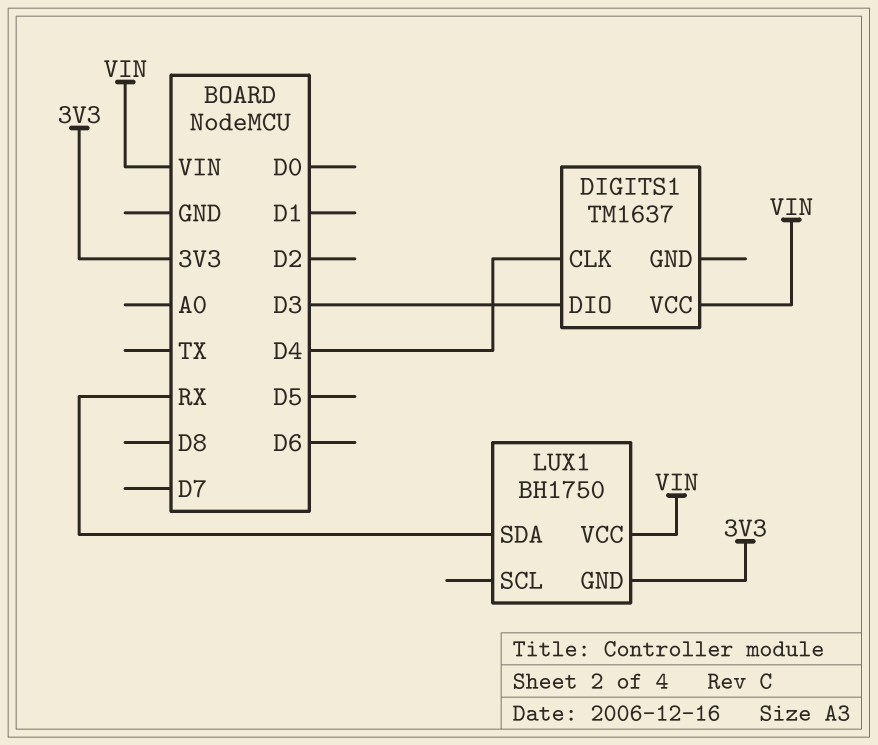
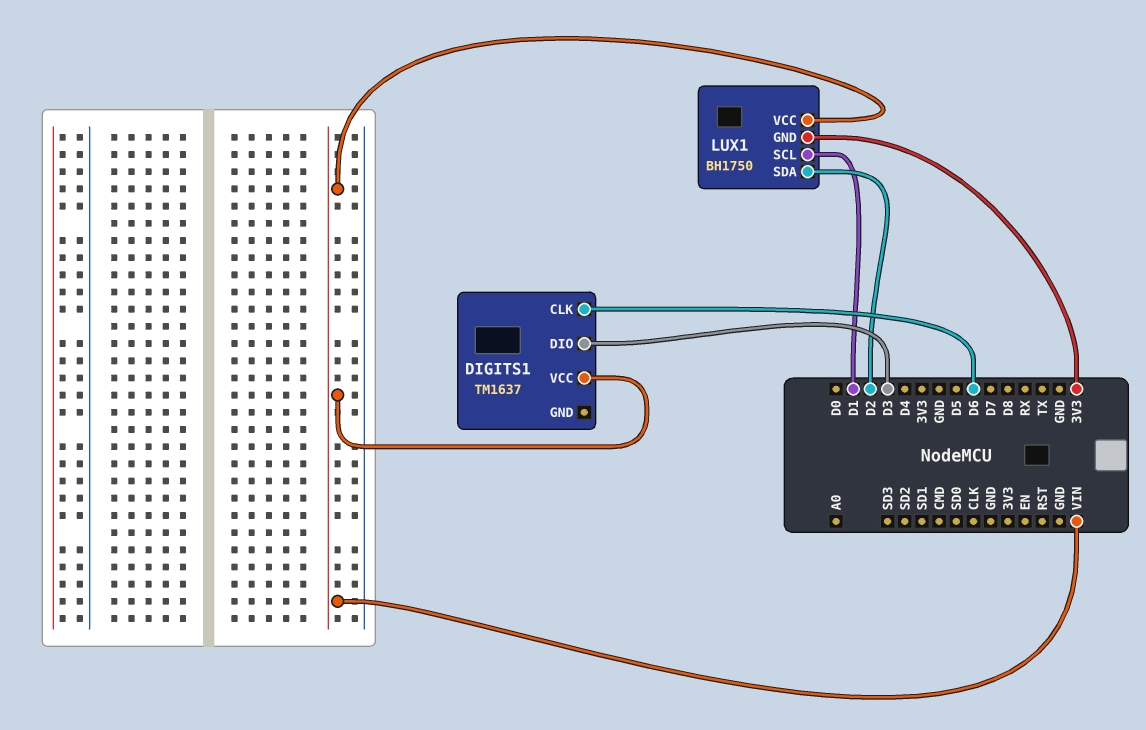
DIGITS1 pin CLK: D4 -> D6
LUX1 pin SCL: none -> D1
LUX1 pin SDA: RX -> D2

